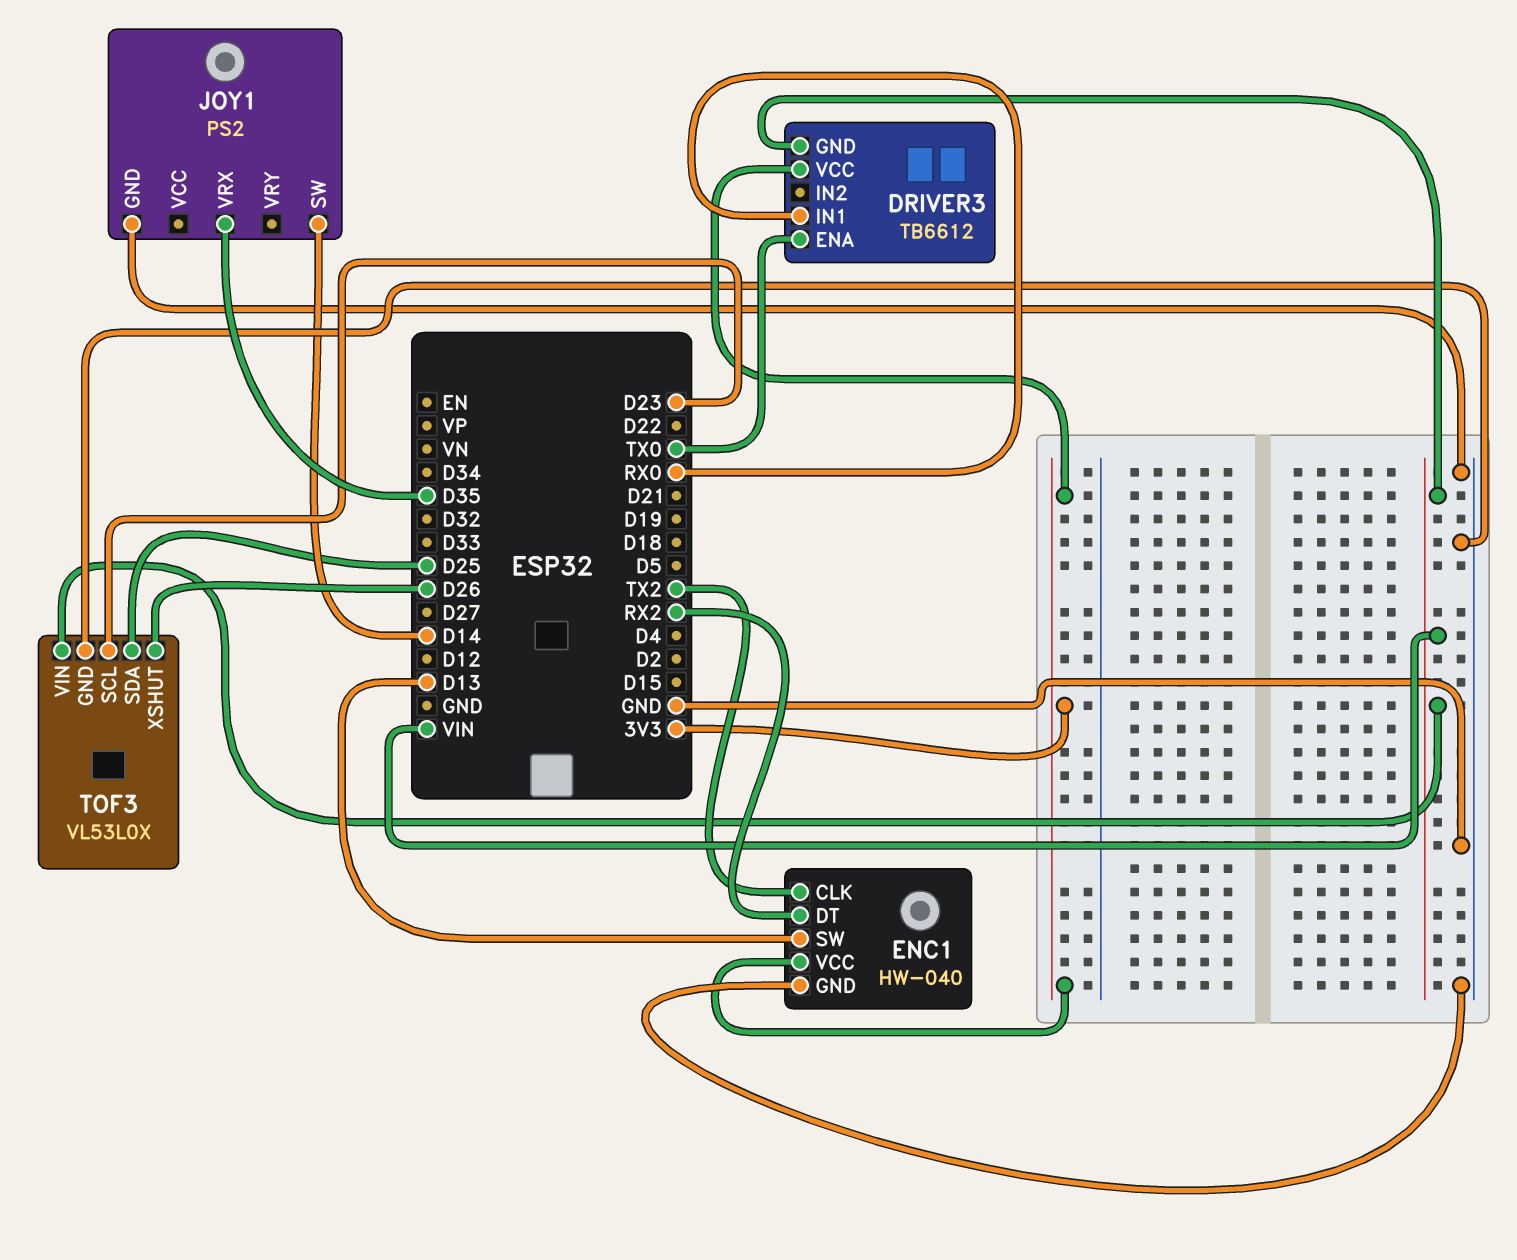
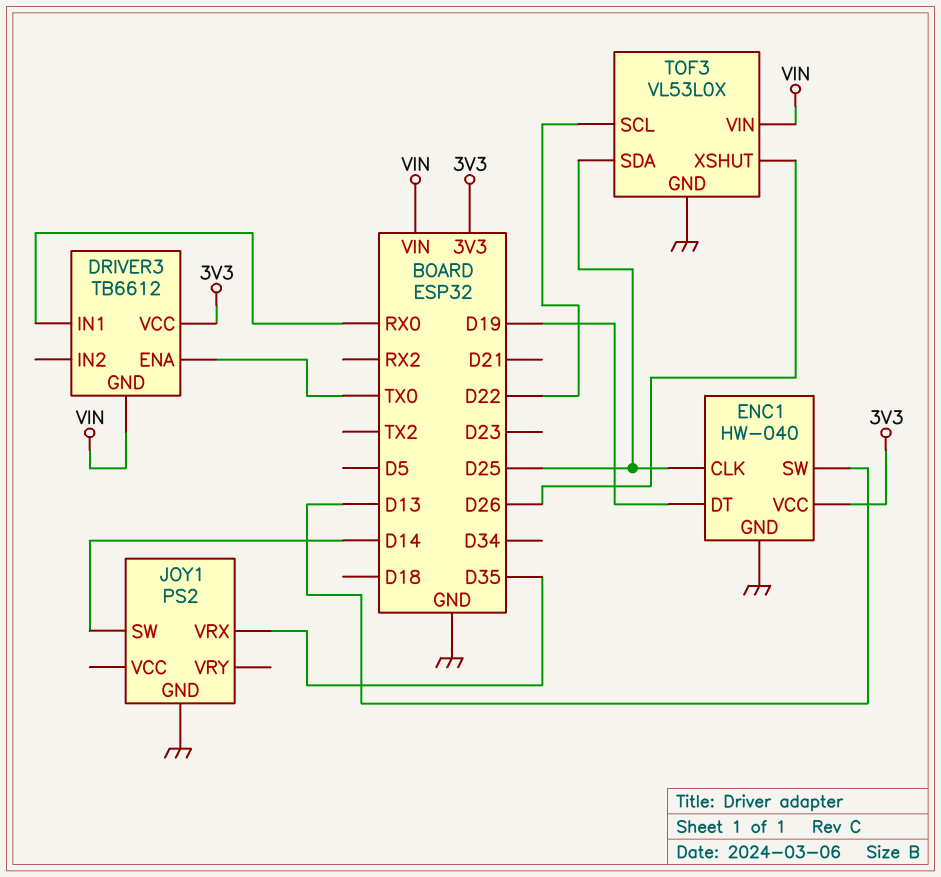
ENC1 pin CLK: TX2 -> D25
ENC1 pin DT: RX2 -> D19
TOF3 pin SCL: D23 -> D22

